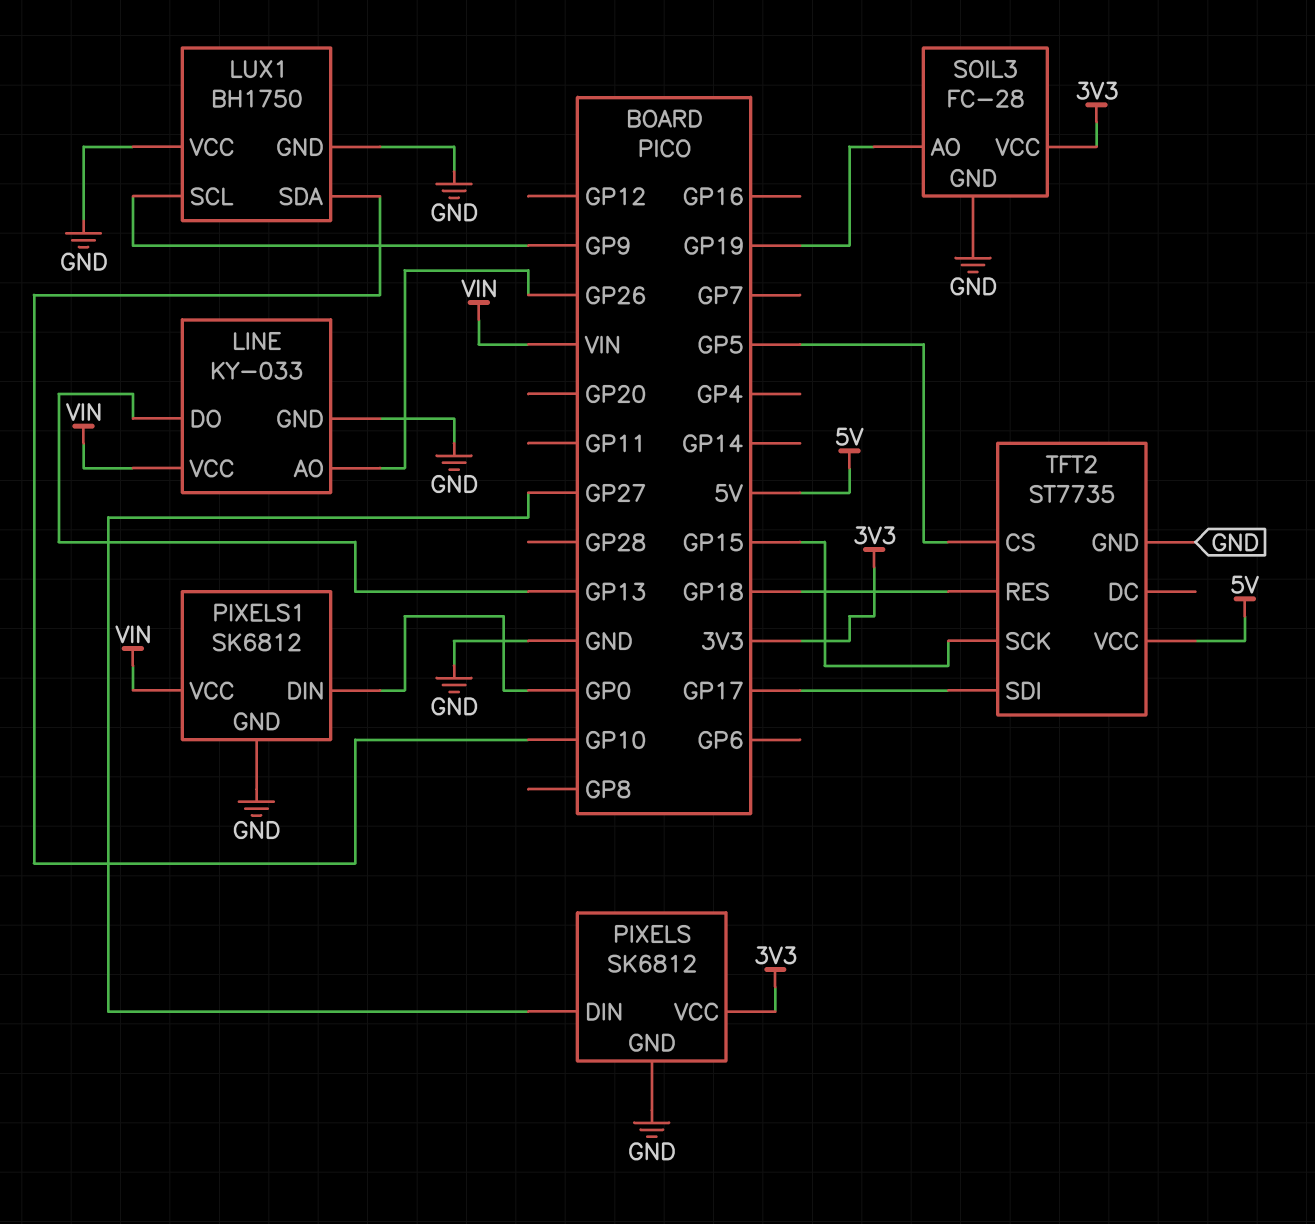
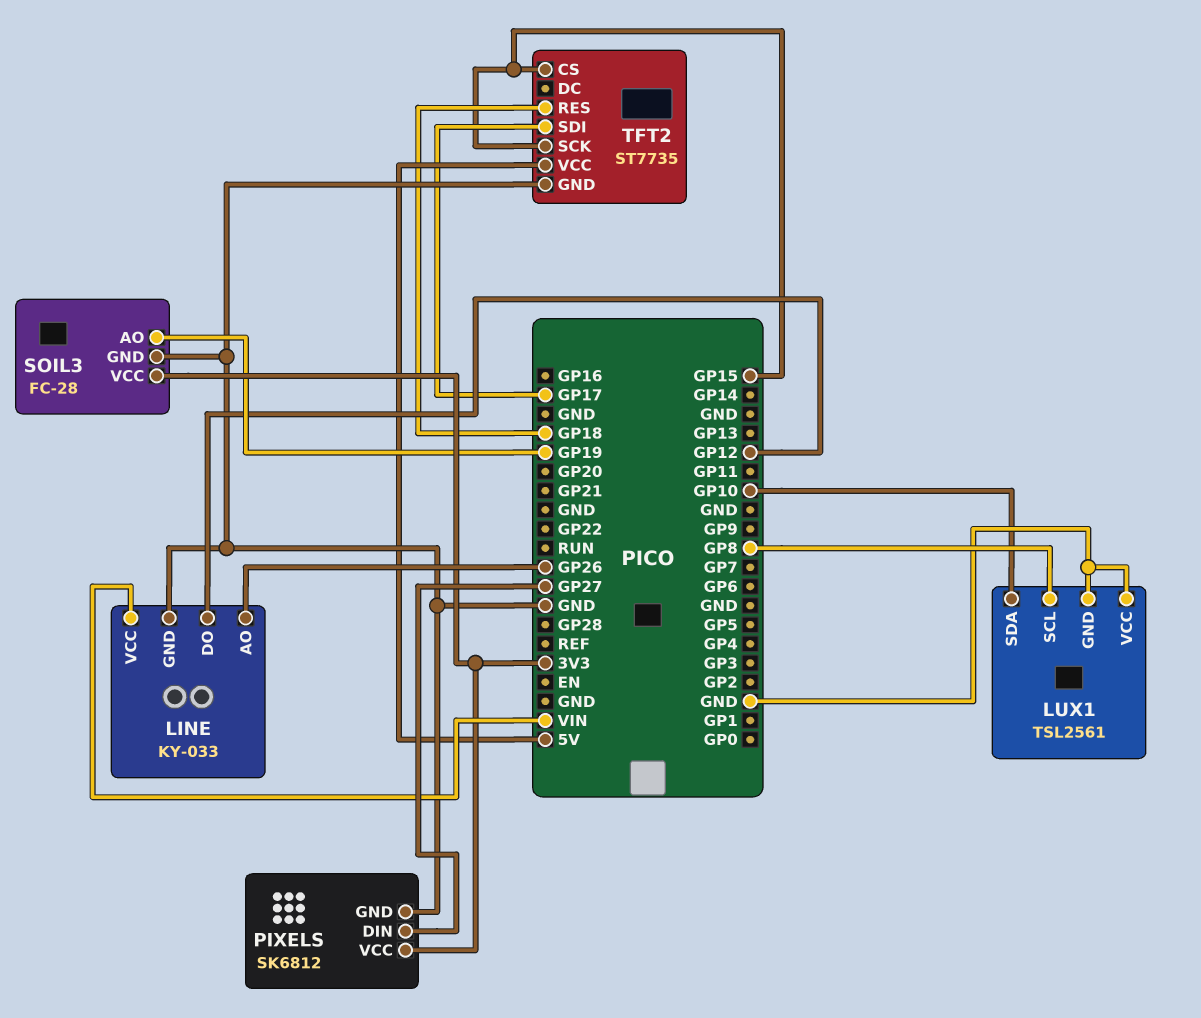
LINE pin DO: GP13 -> GP12
LUX1: BH1750 -> TSL2561
LUX1 pin SCL: GP9 -> GP8
PIXELS1: SK6812 -> none
PIXELS1 pin DIN: GP0 -> none
PIXELS1 pin GND: GND -> none
PIXELS1 pin VCC: VIN -> none
TFT2 pin CS: GP5 -> GP15

